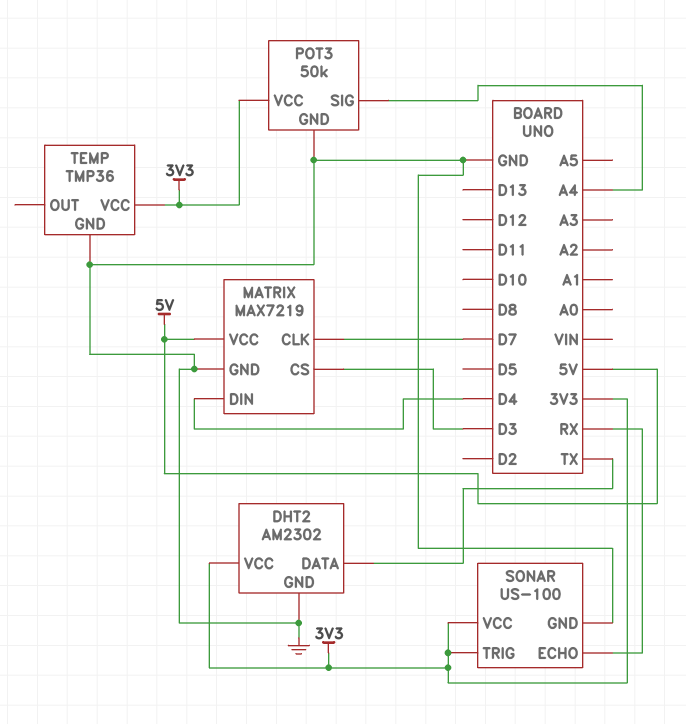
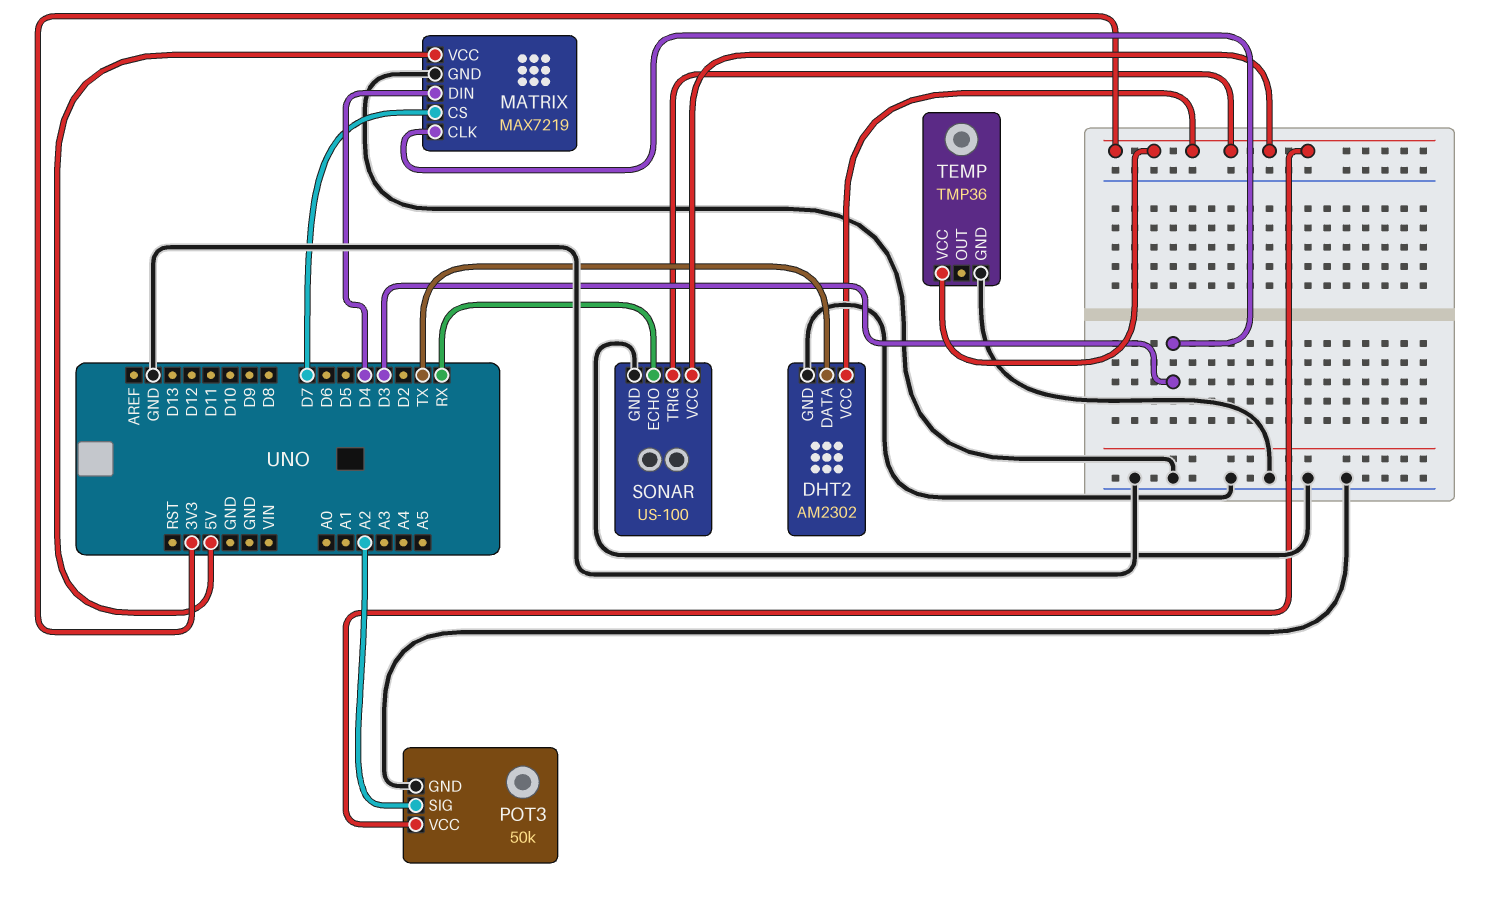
MATRIX pin CLK: D7 -> D3
MATRIX pin CS: D3 -> D7
POT3 pin SIG: A4 -> A2

